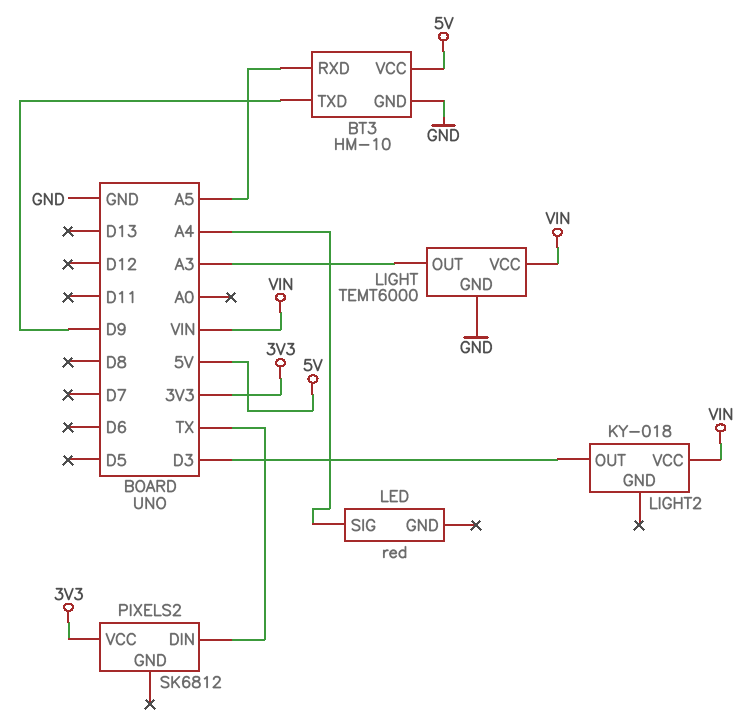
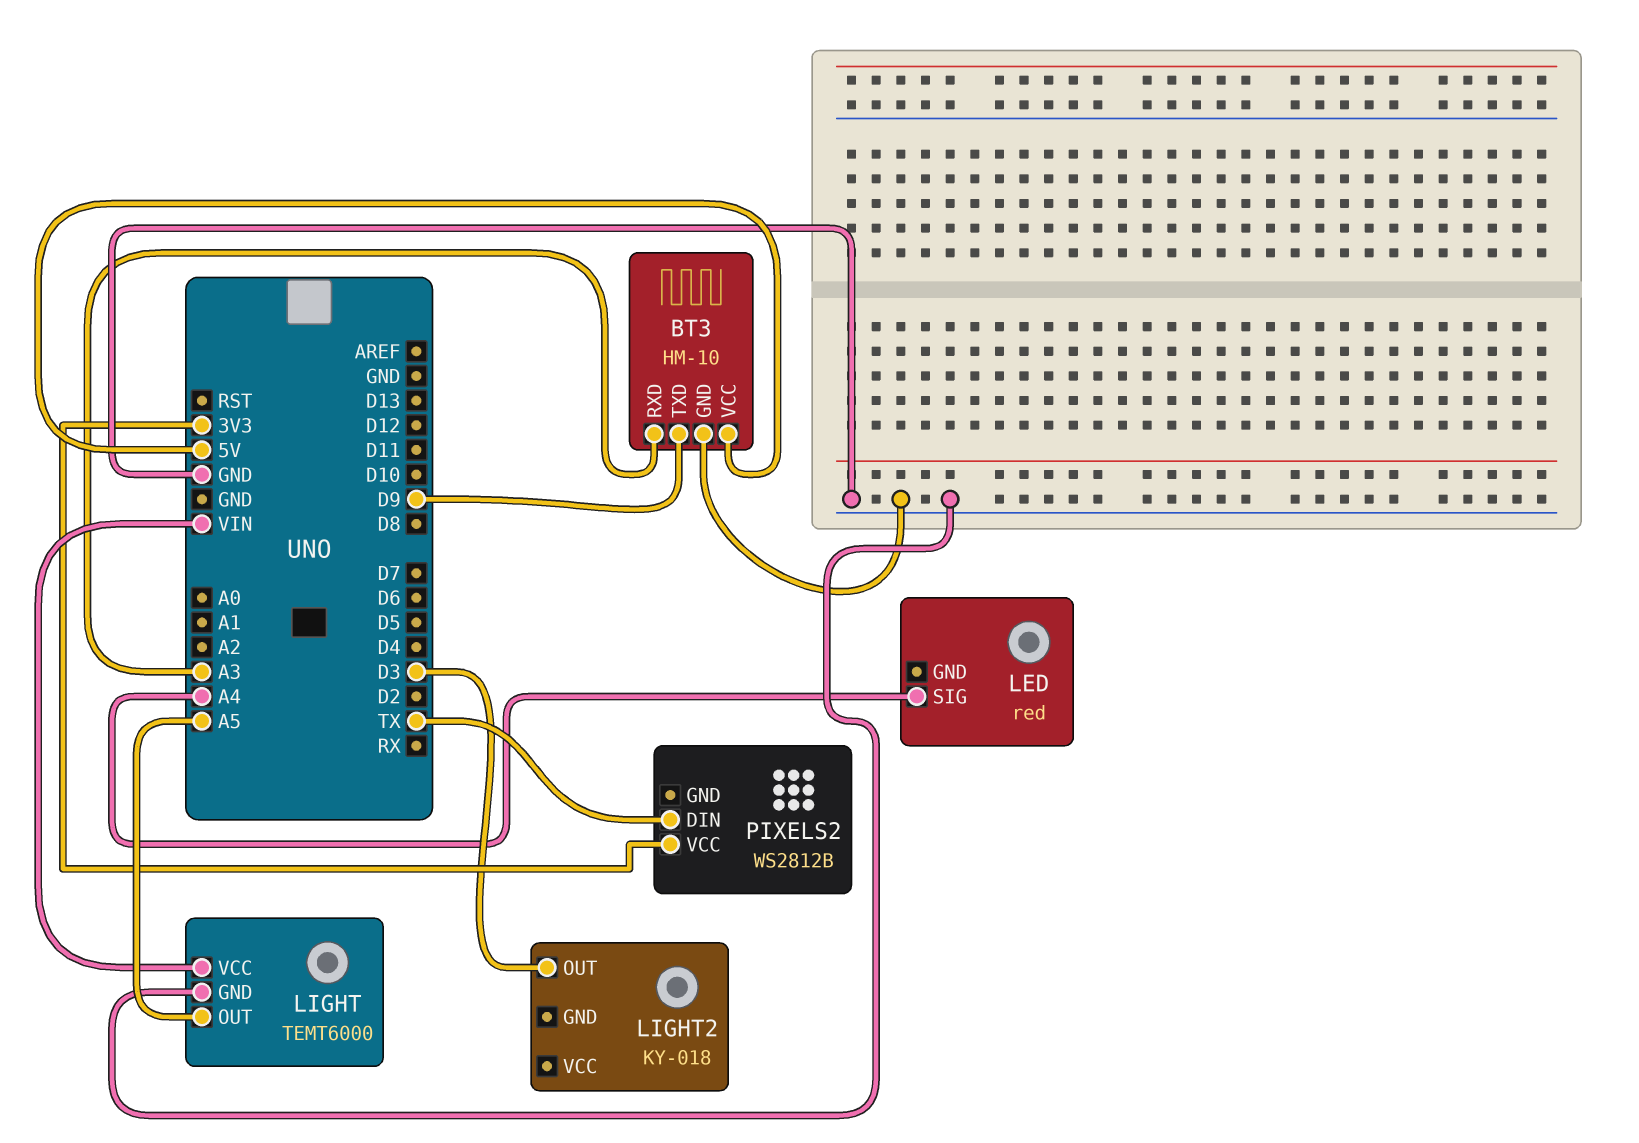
BT3 pin RXD: A5 -> A3
LIGHT pin OUT: A3 -> A5
LIGHT2 pin VCC: VIN -> none
PIXELS2: SK6812 -> WS2812B

